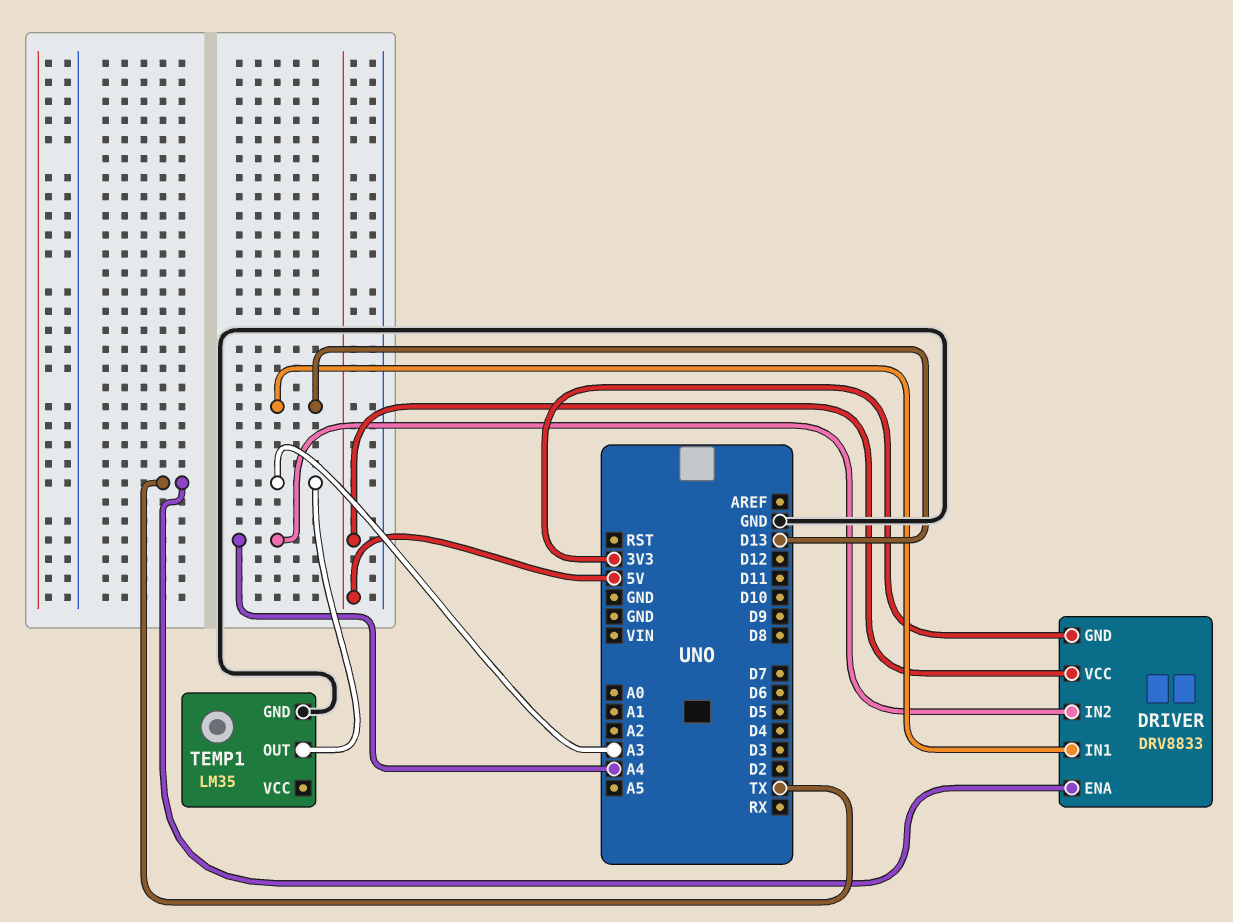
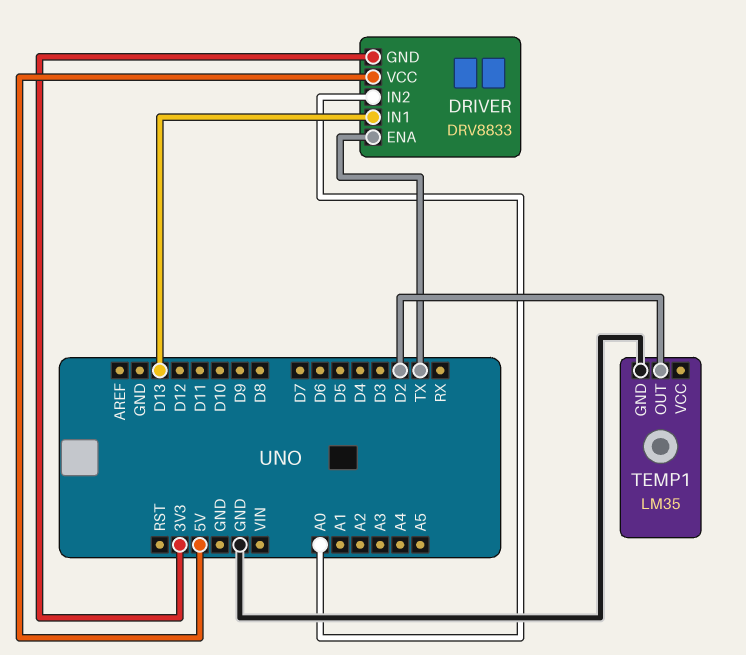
DRIVER pin IN2: A4 -> A0
TEMP1 pin OUT: A3 -> D2

